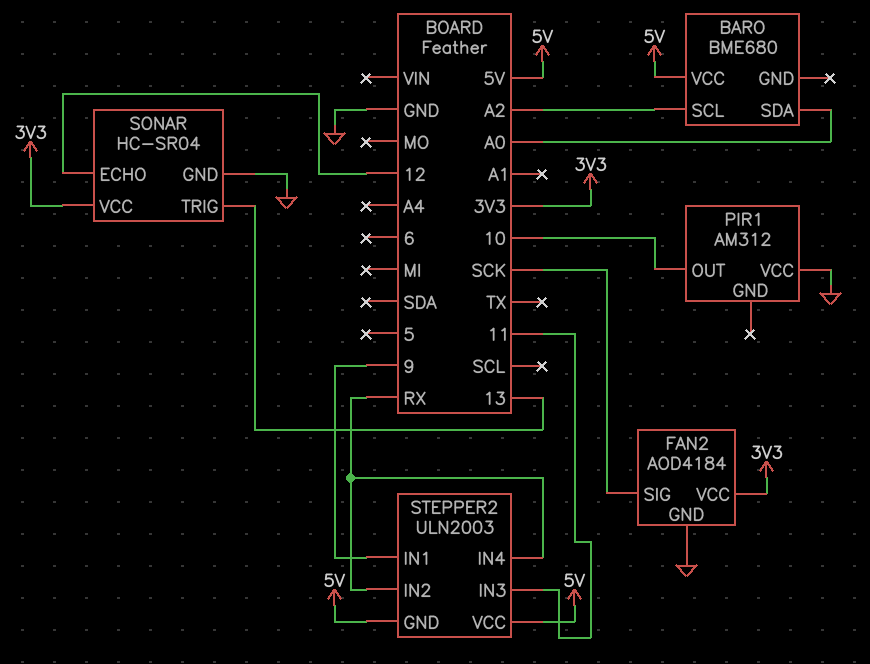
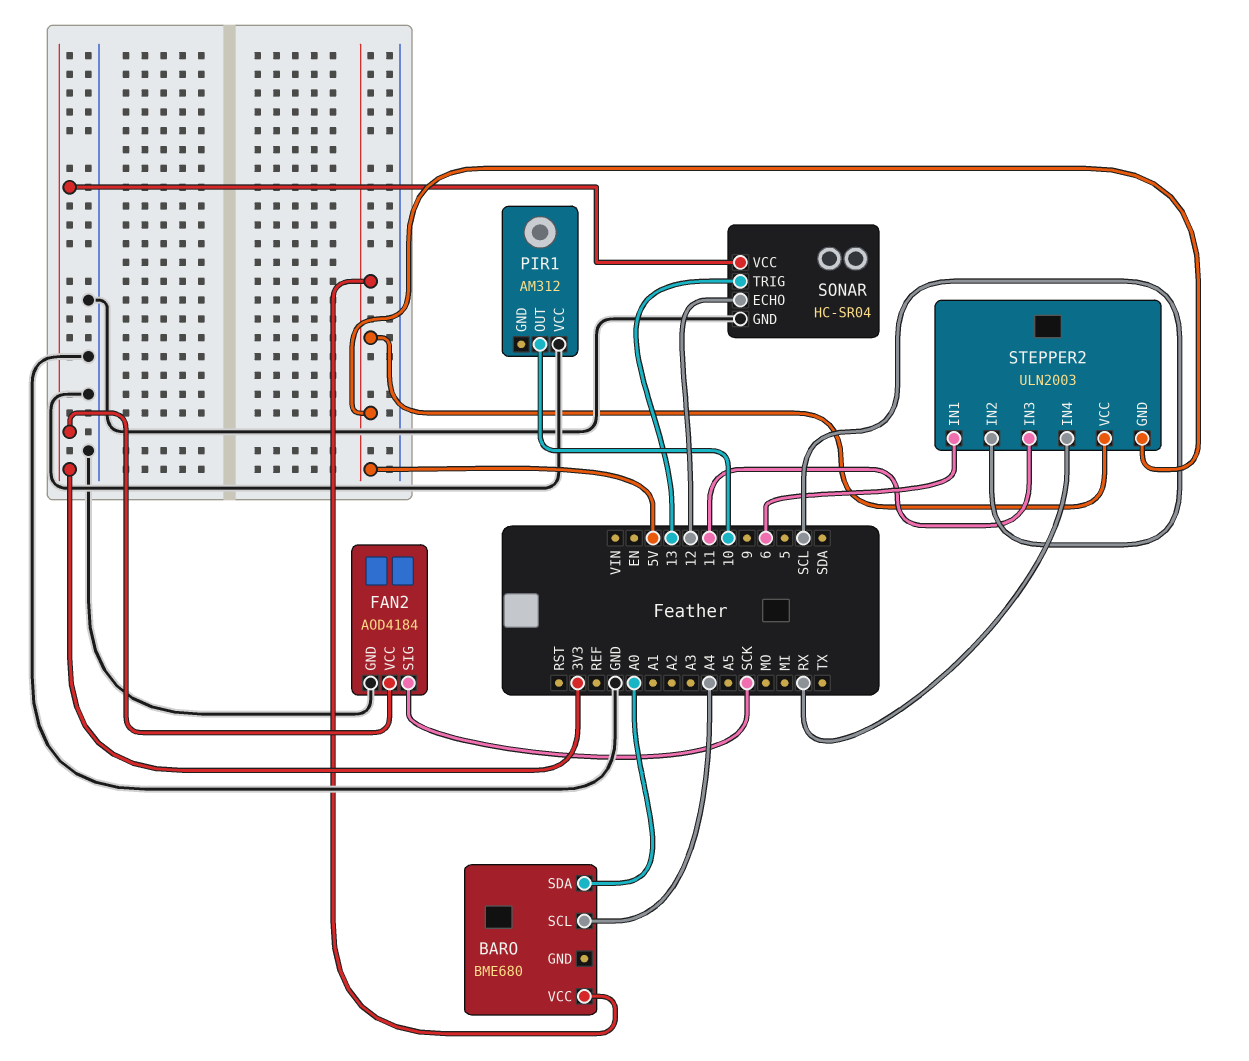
BARO pin SCL: A2 -> A4
STEPPER2 pin IN1: 9 -> 6
STEPPER2 pin IN2: RX -> SCL

